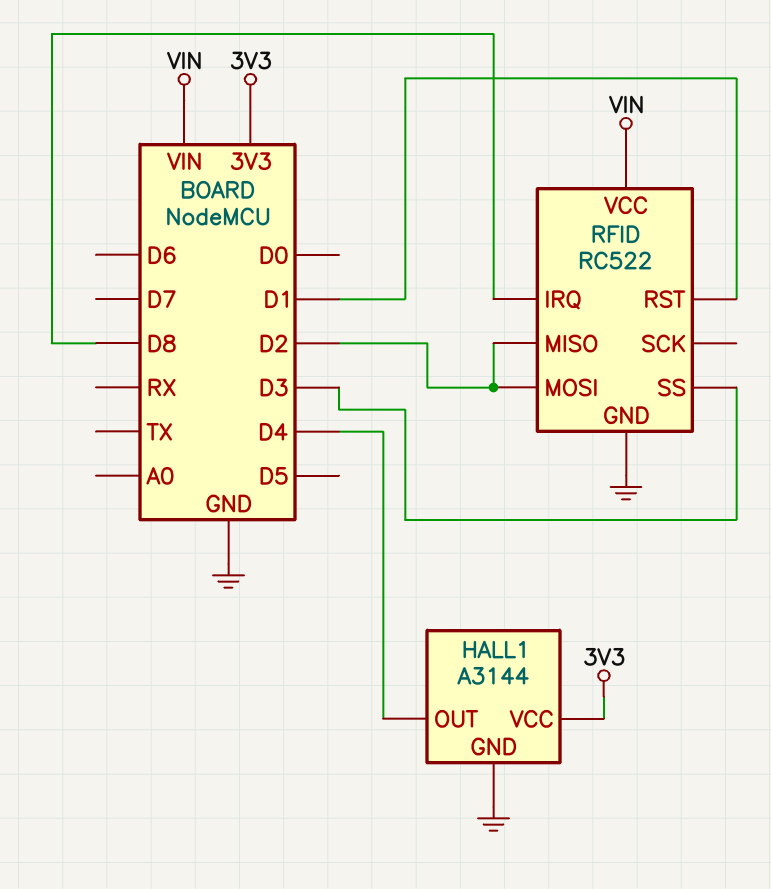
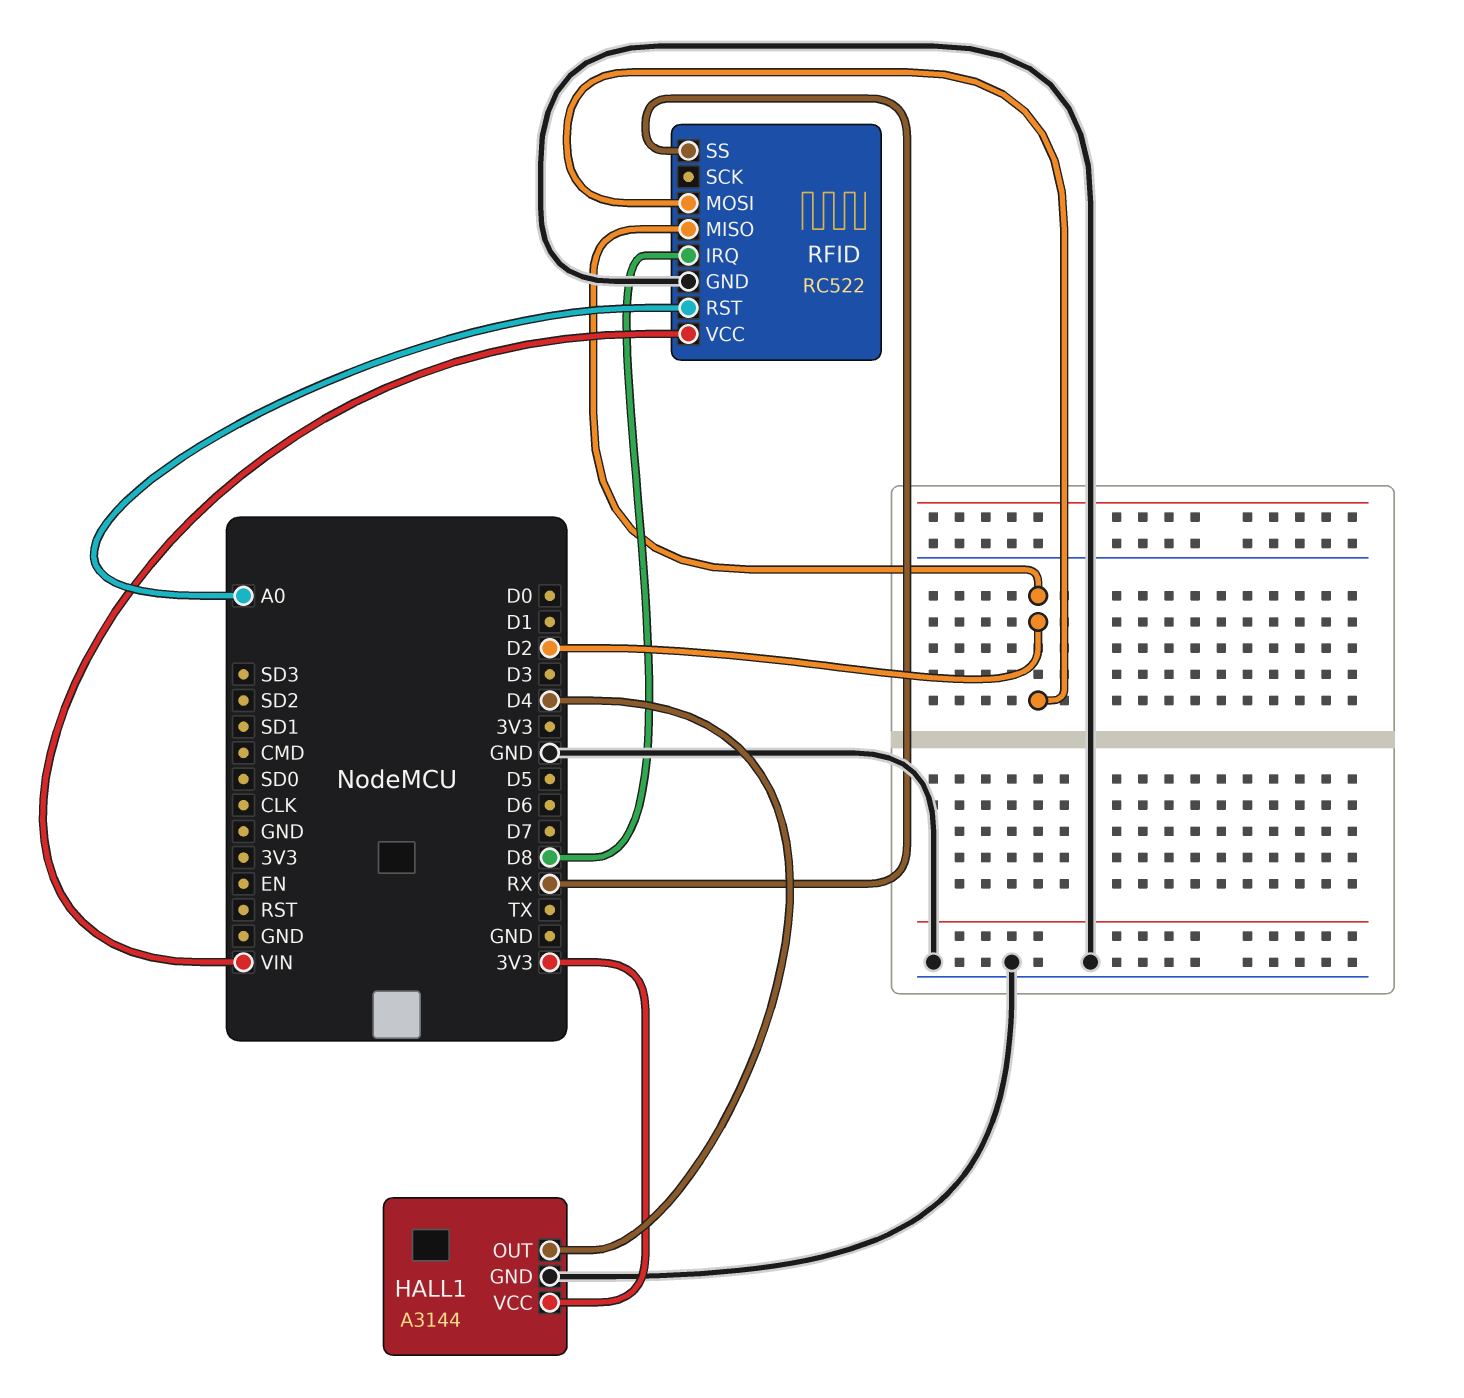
RFID pin RST: D1 -> A0
RFID pin SS: D3 -> RX

